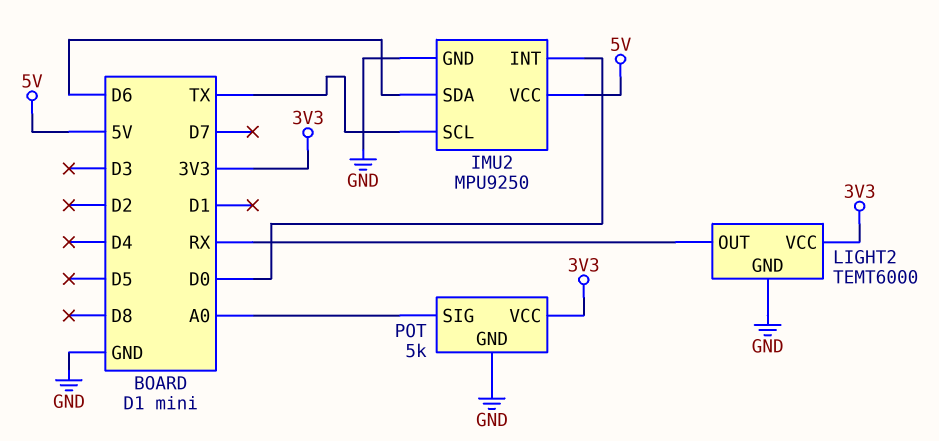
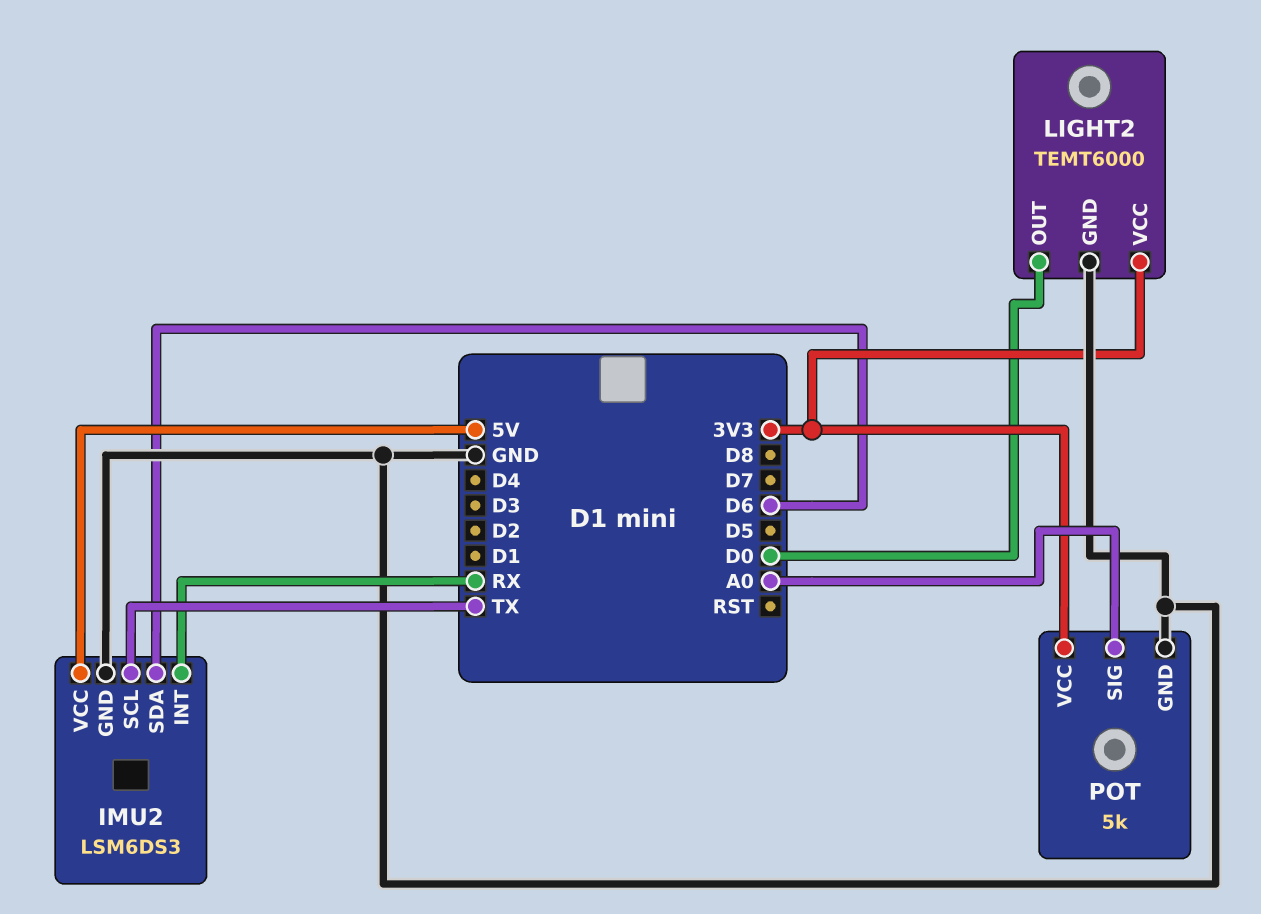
IMU2: MPU9250 -> LSM6DS3
IMU2 pin INT: D0 -> RX
LIGHT2 pin OUT: RX -> D0

